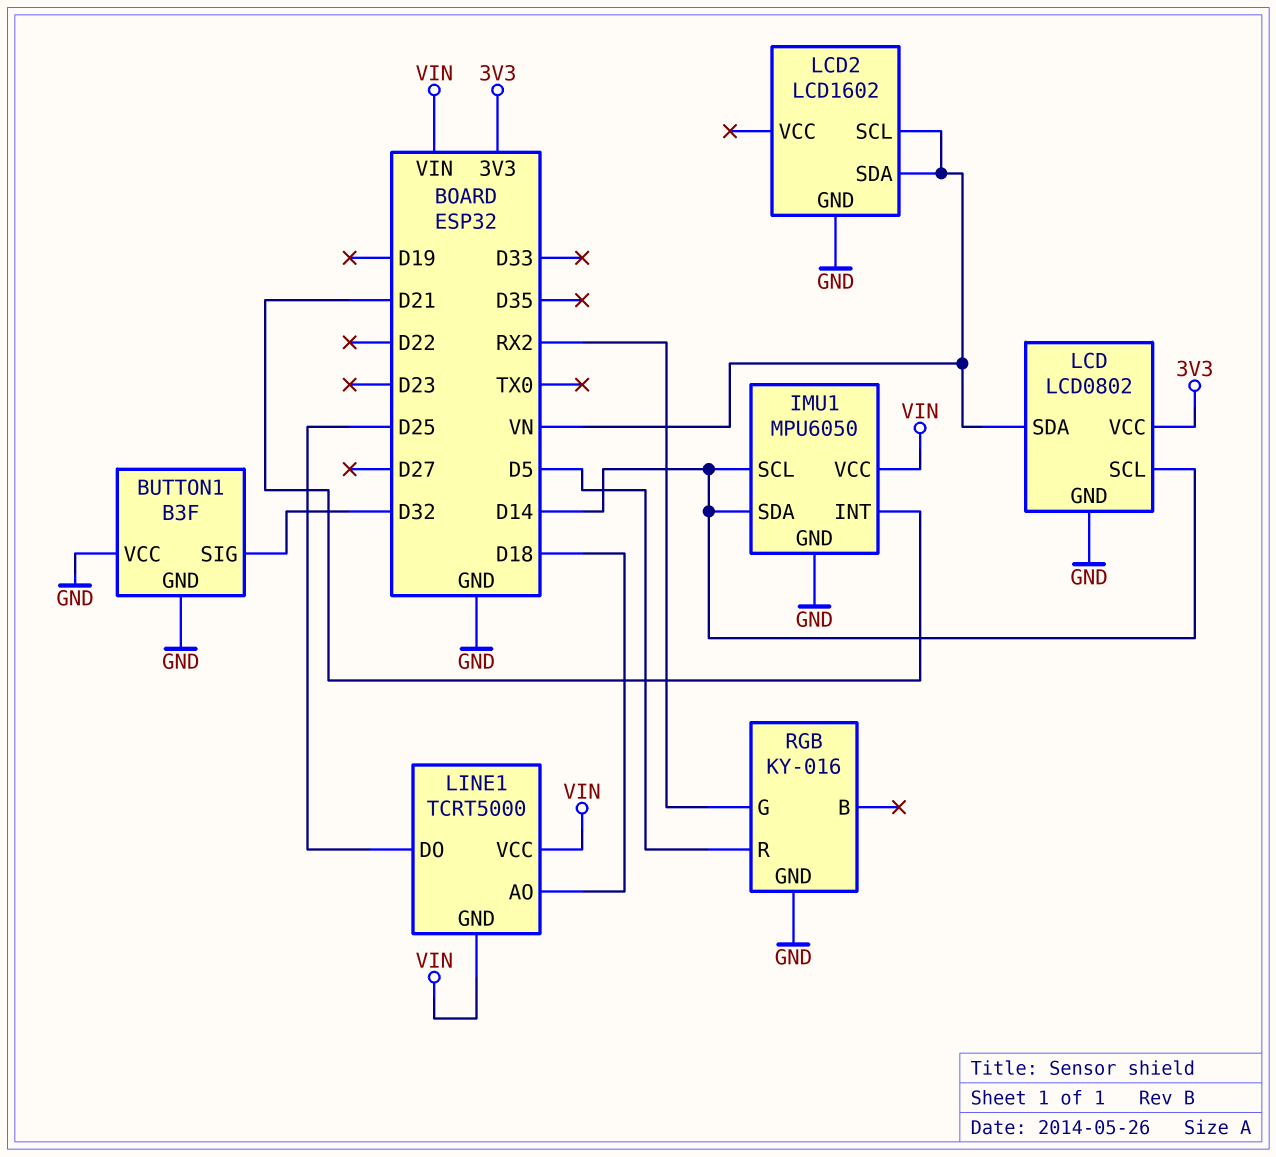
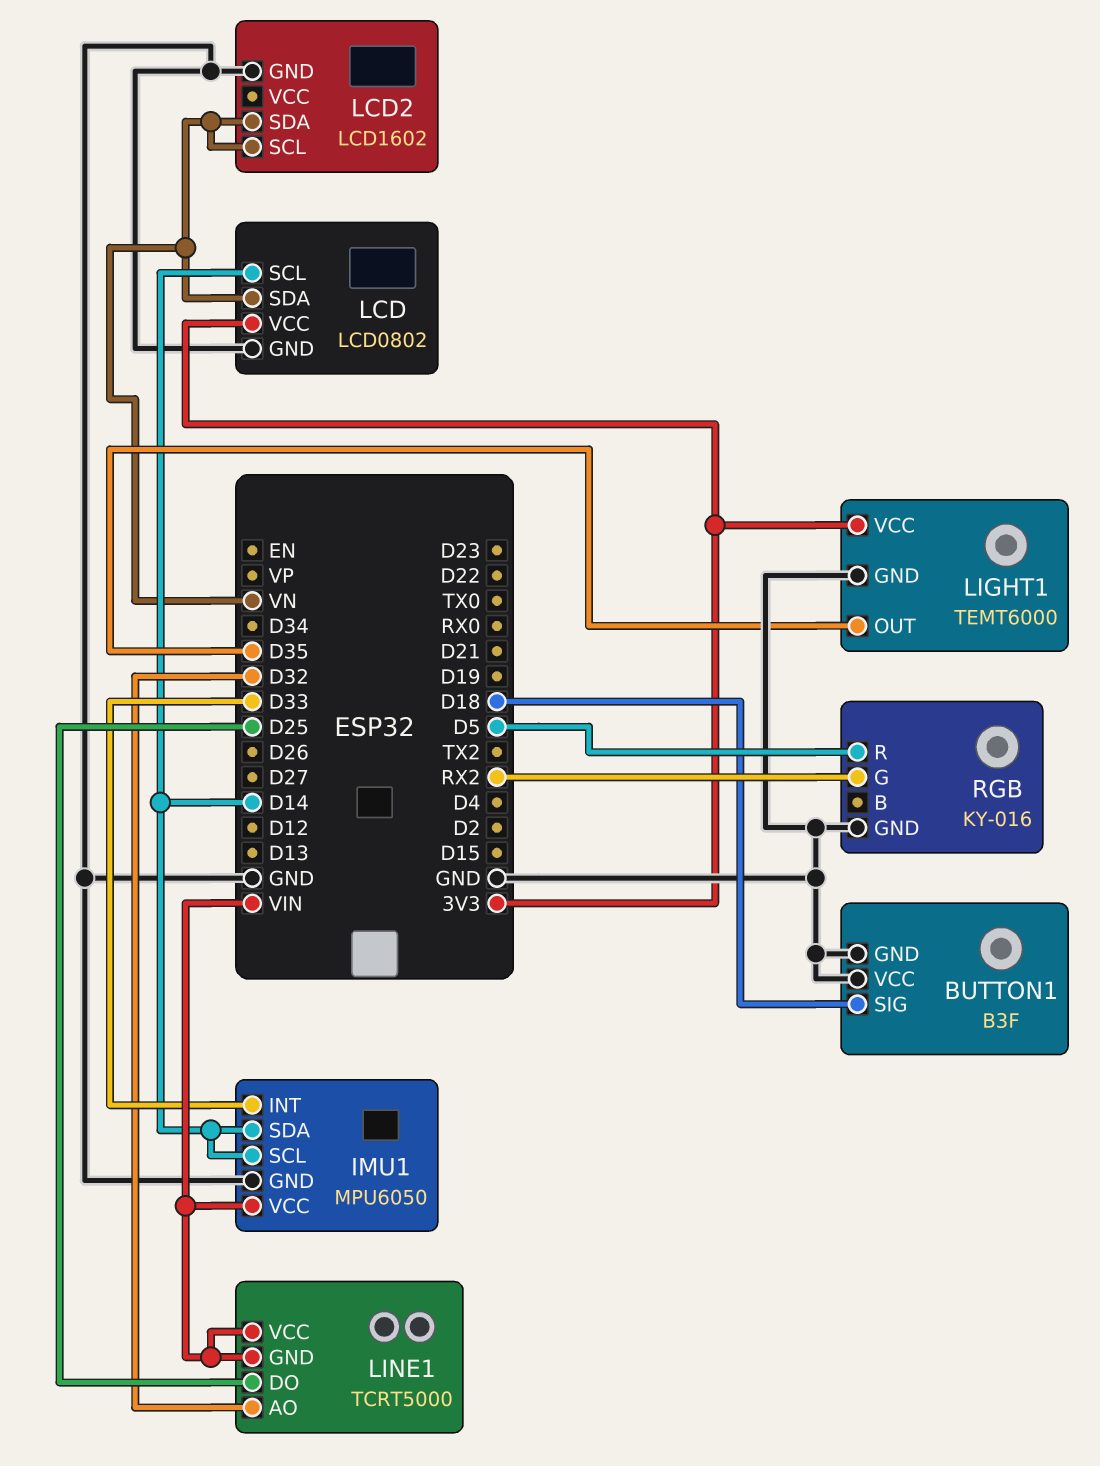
BUTTON1 pin SIG: D32 -> D18
IMU1 pin INT: D21 -> D33
LIGHT1: none -> TEMT6000
LIGHT1 pin GND: none -> GND
LIGHT1 pin OUT: none -> D35
LIGHT1 pin VCC: none -> 3V3
LINE1 pin AO: D18 -> D32

